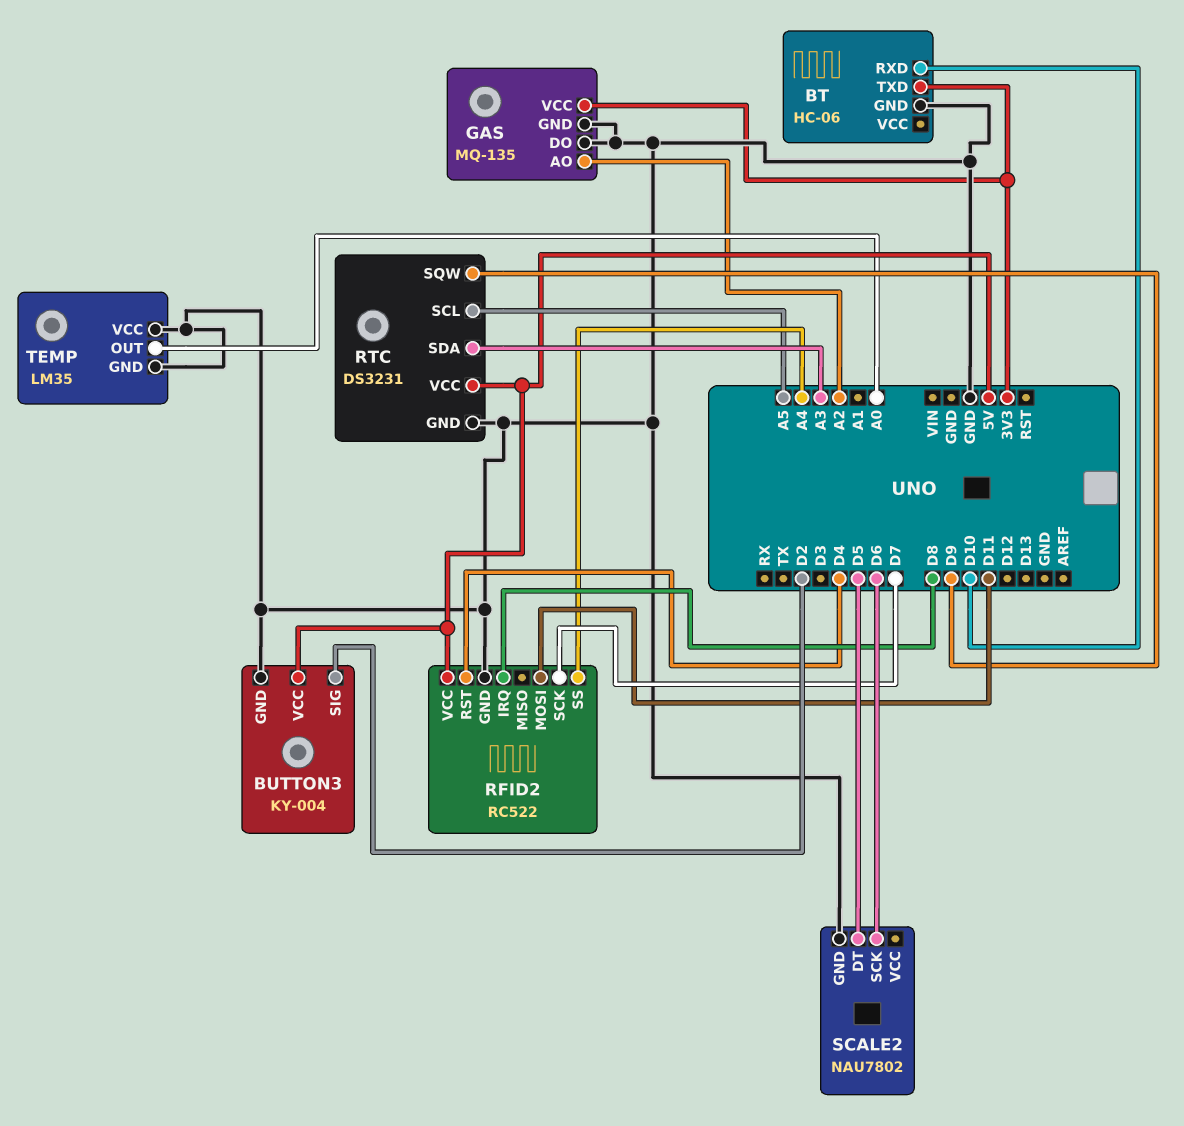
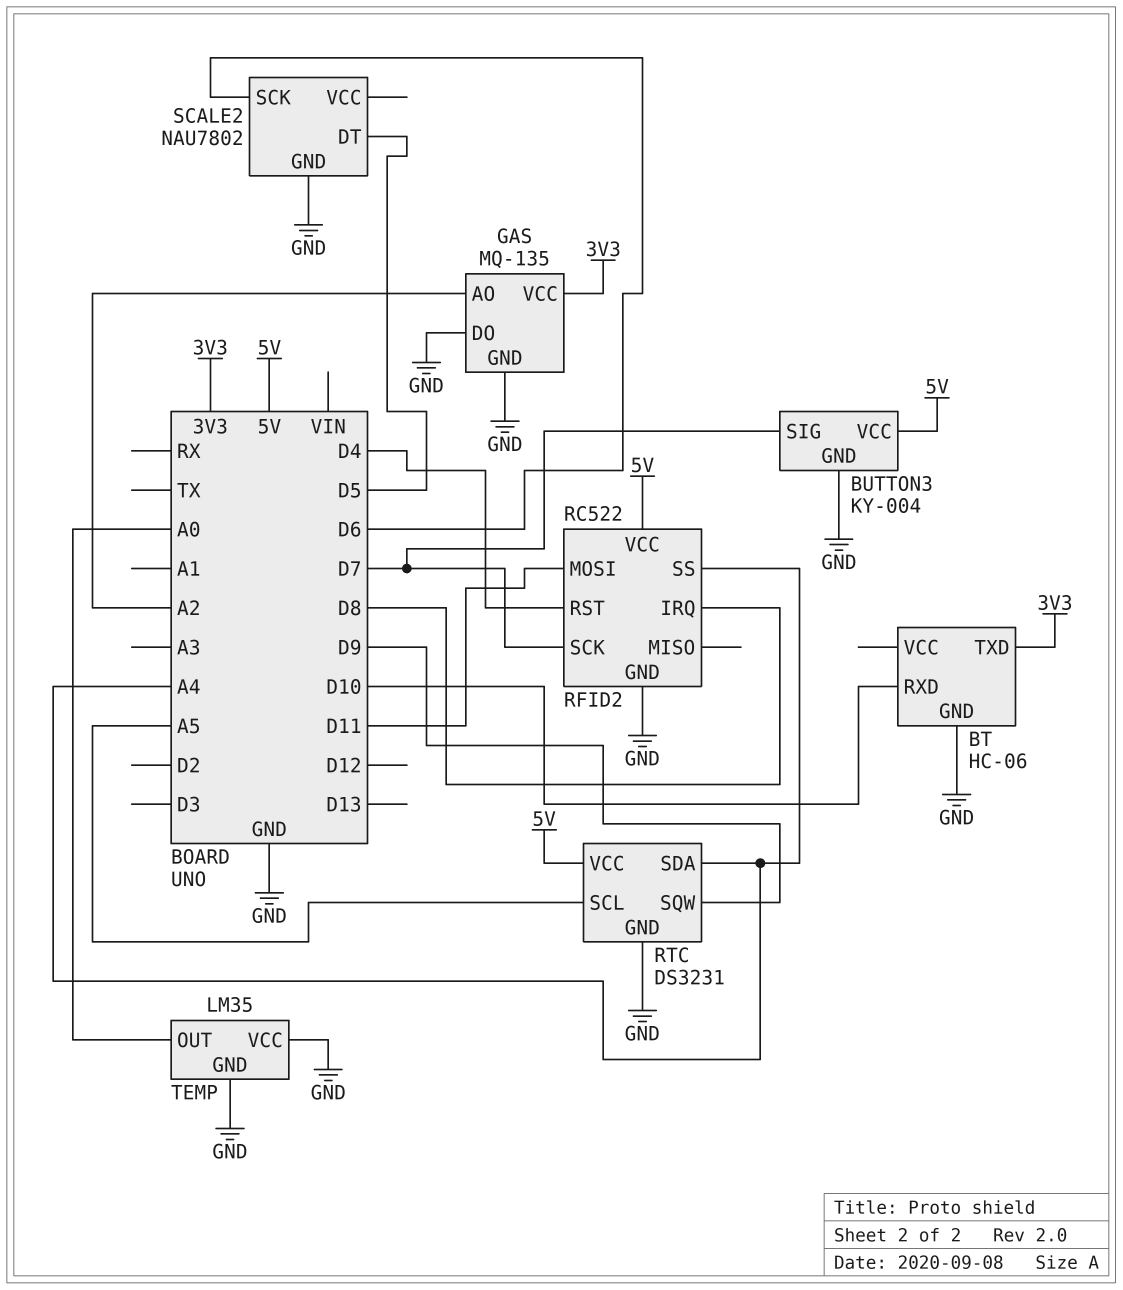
BUTTON3 pin SIG: D2 -> D7
RTC pin SDA: A3 -> A4

